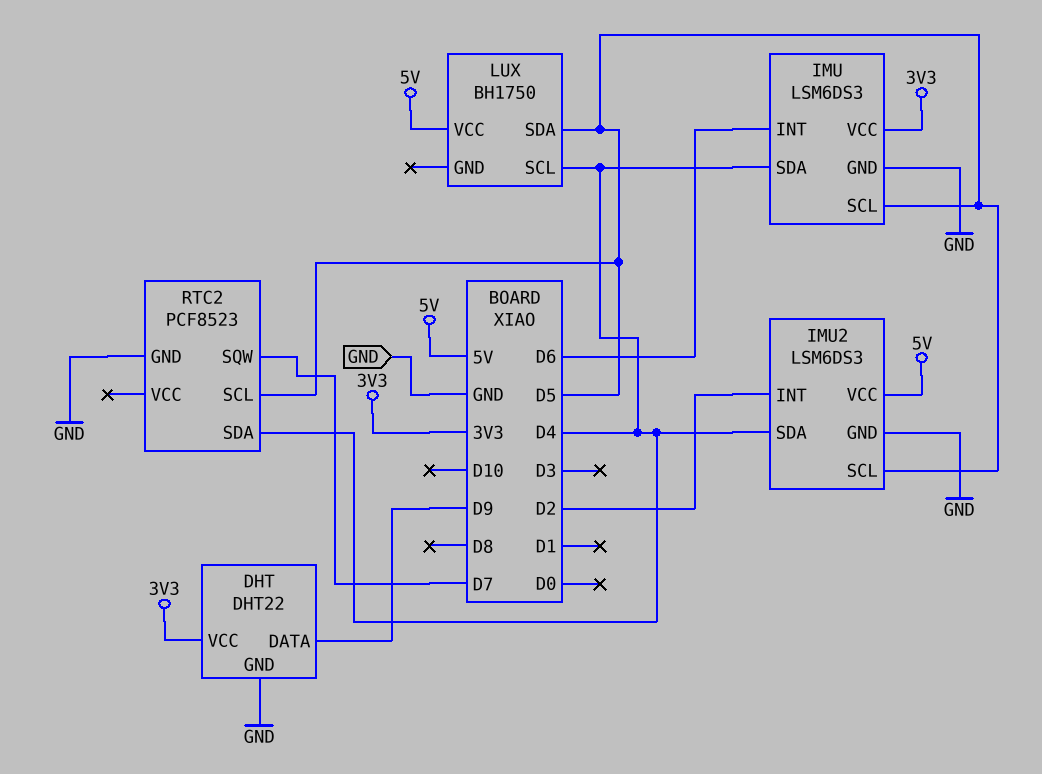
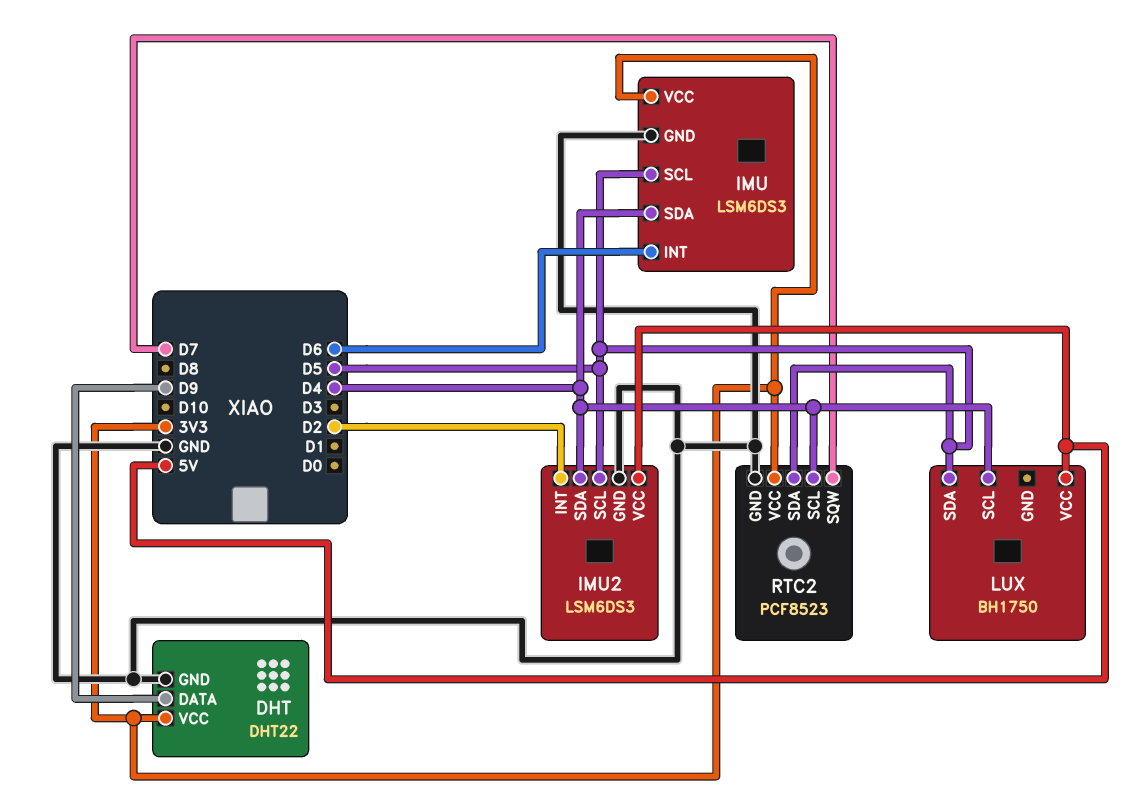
RTC2 pin SCL: D5 -> D4
RTC2 pin SDA: D4 -> D5
RTC2 pin VCC: none -> 3V3

